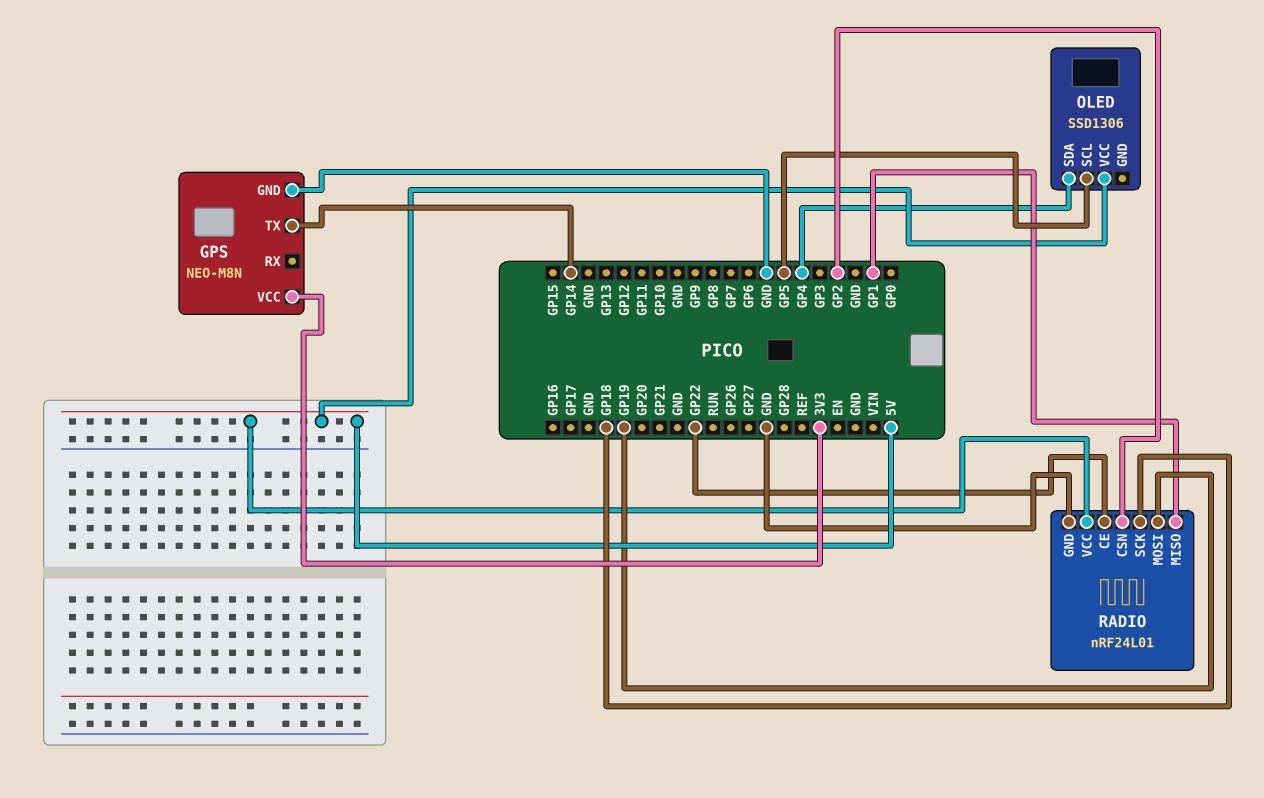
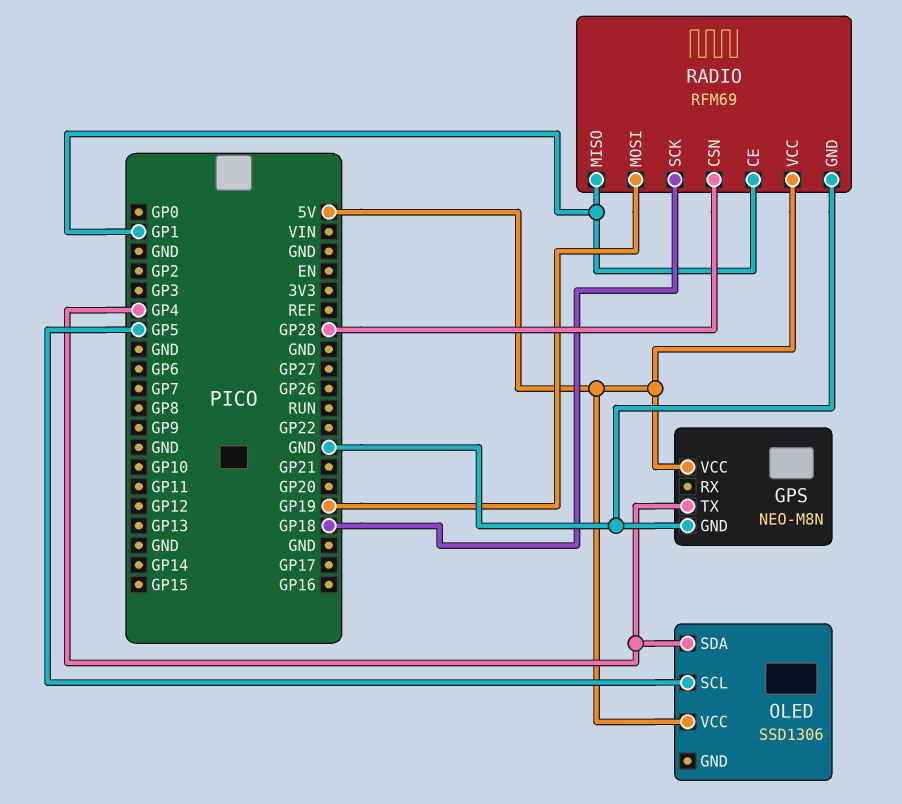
GPS pin TX: GP14 -> GP4
GPS pin VCC: 3V3 -> 5V
RADIO: nRF24L01 -> RFM69
RADIO pin CE: GP22 -> GP1
RADIO pin CSN: GP2 -> GP28

